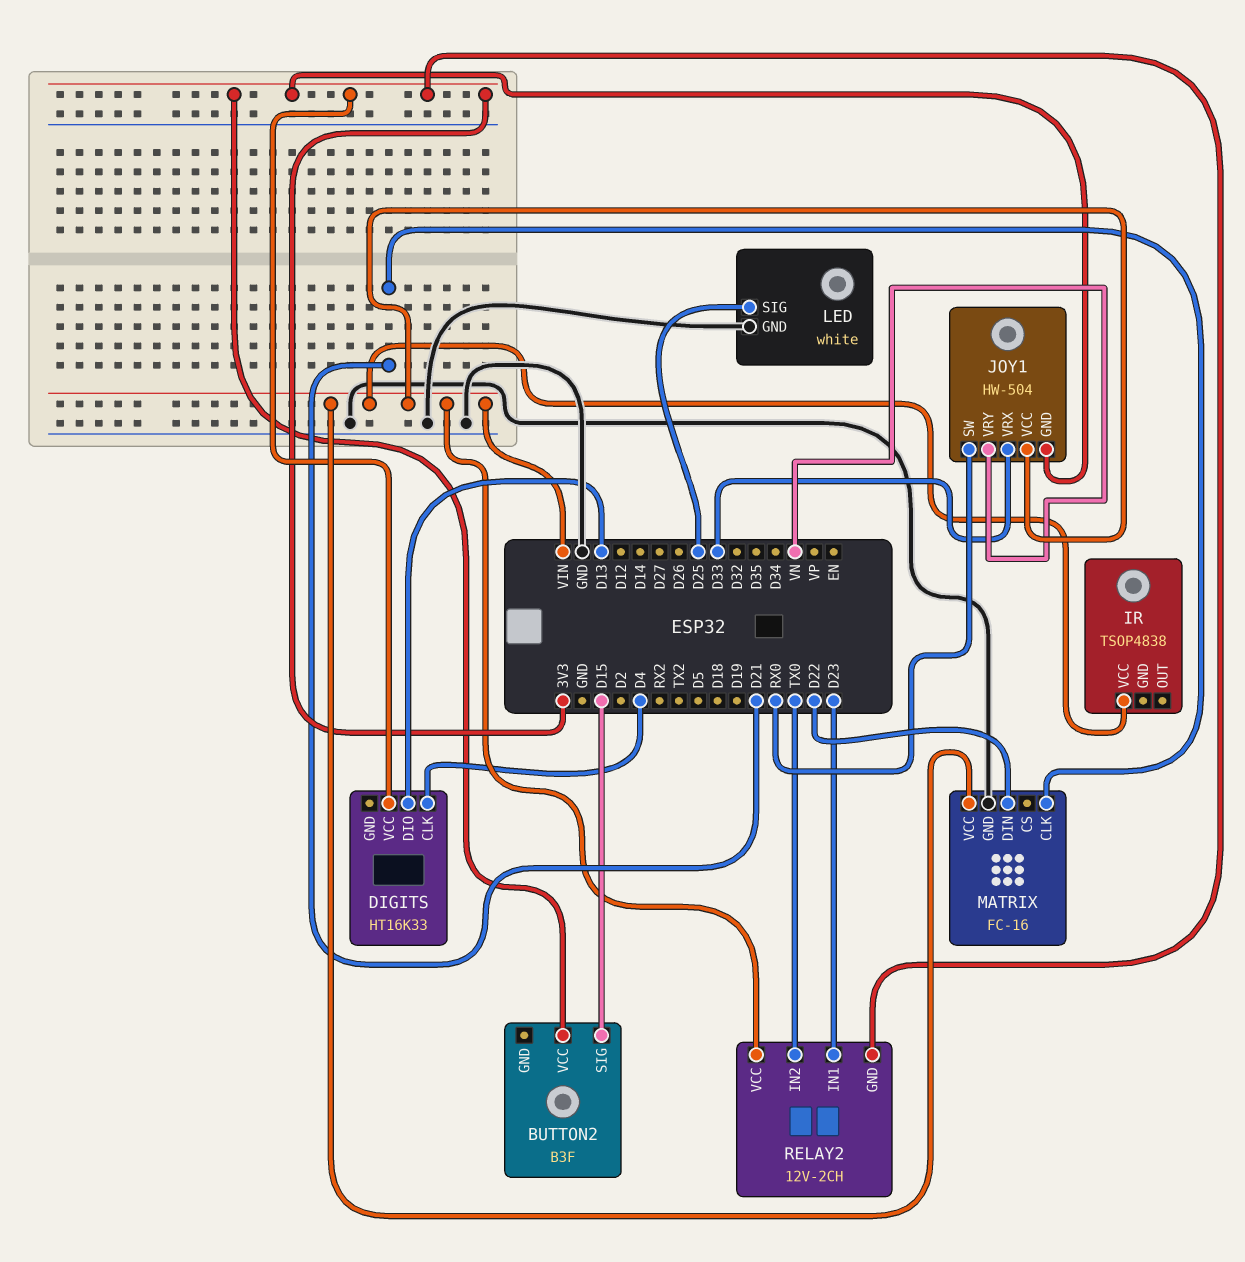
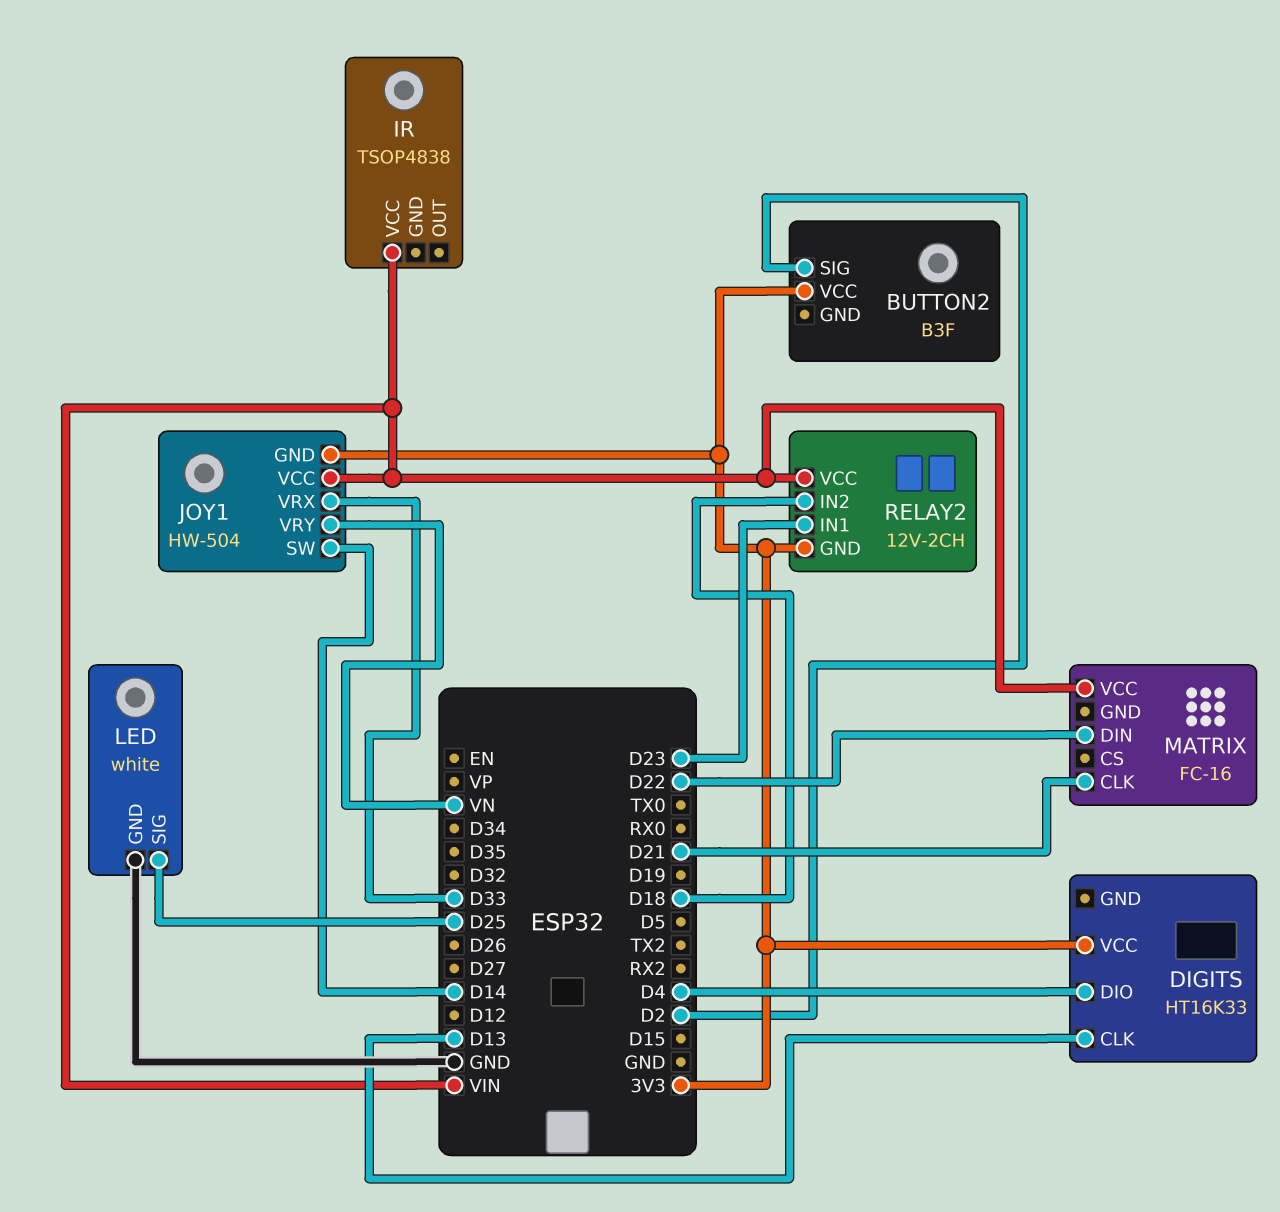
BUTTON2 pin SIG: D15 -> D2
DIGITS pin CLK: D4 -> D13
DIGITS pin DIO: D13 -> D4
JOY1 pin SW: RX0 -> D14
MATRIX pin GND: GND -> none
RELAY2 pin IN2: TX0 -> D18

